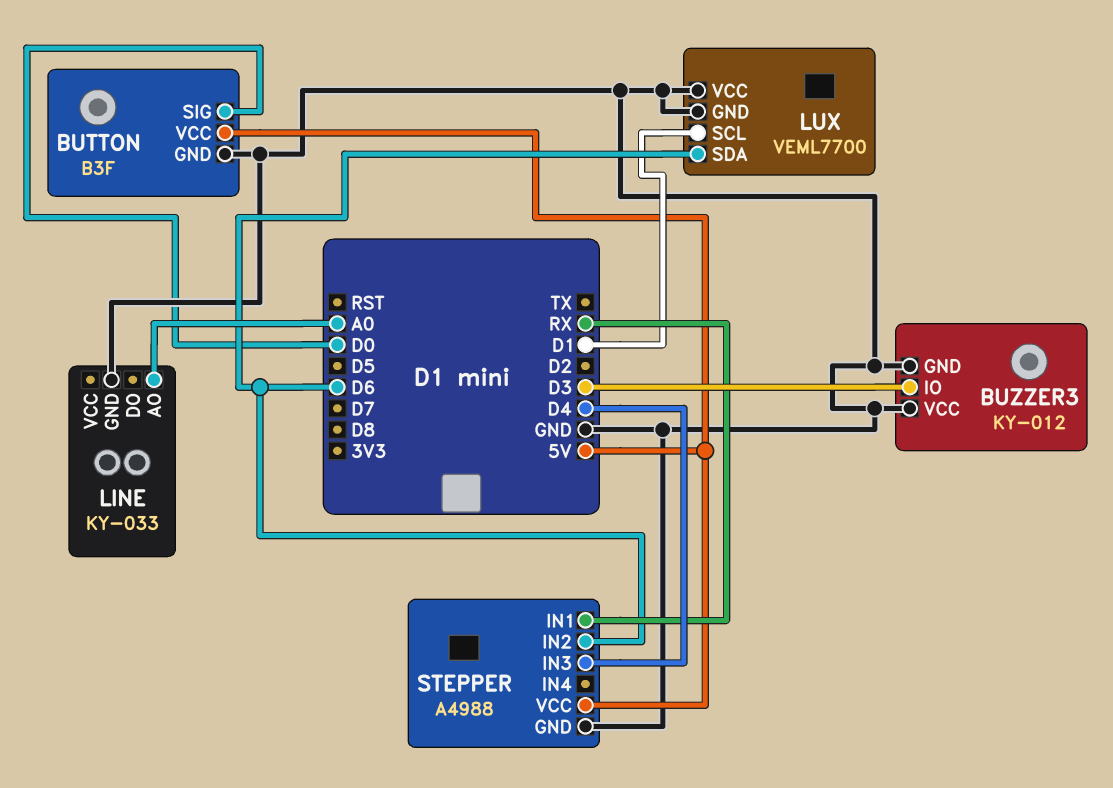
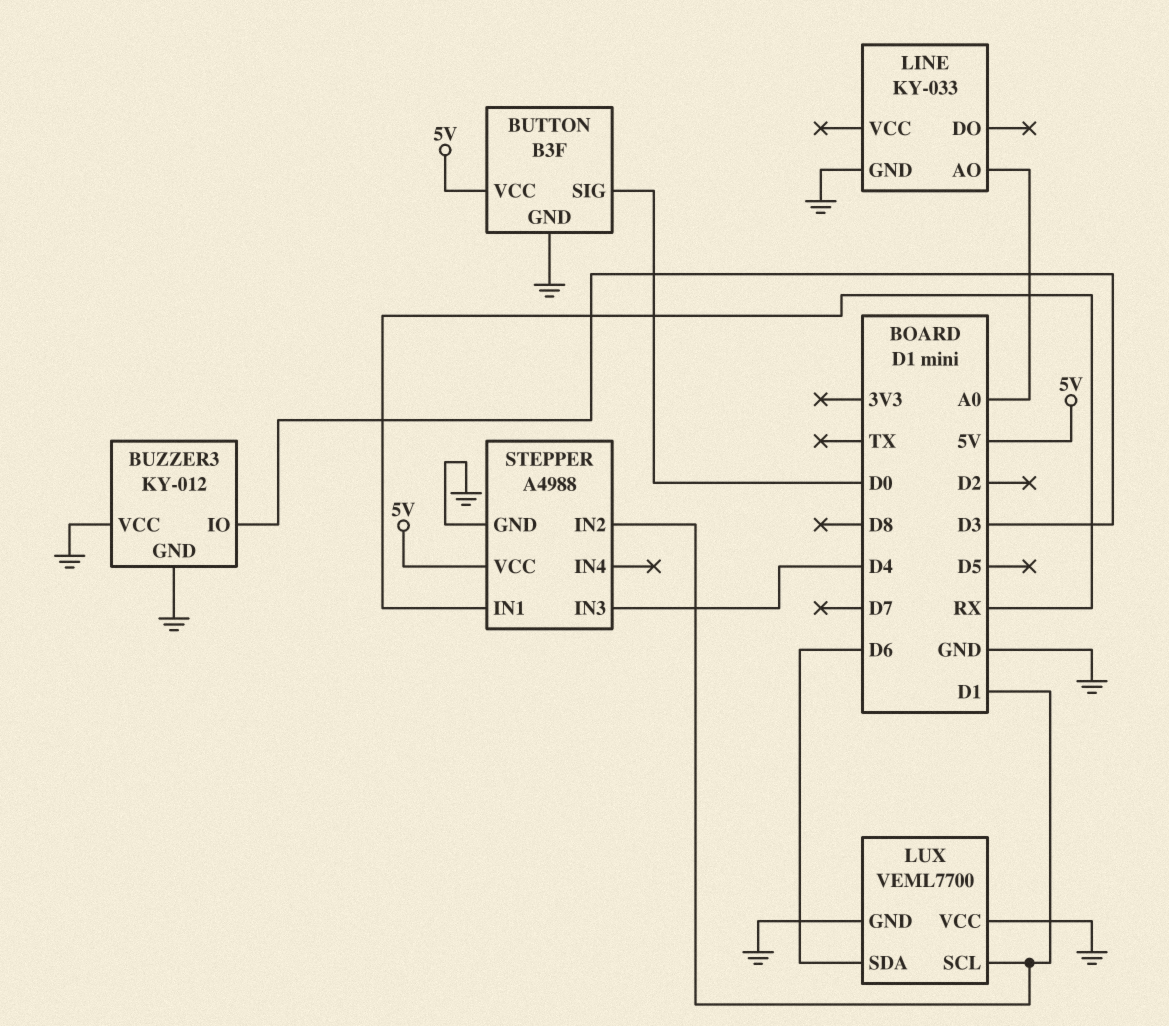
STEPPER pin IN2: D6 -> D1

